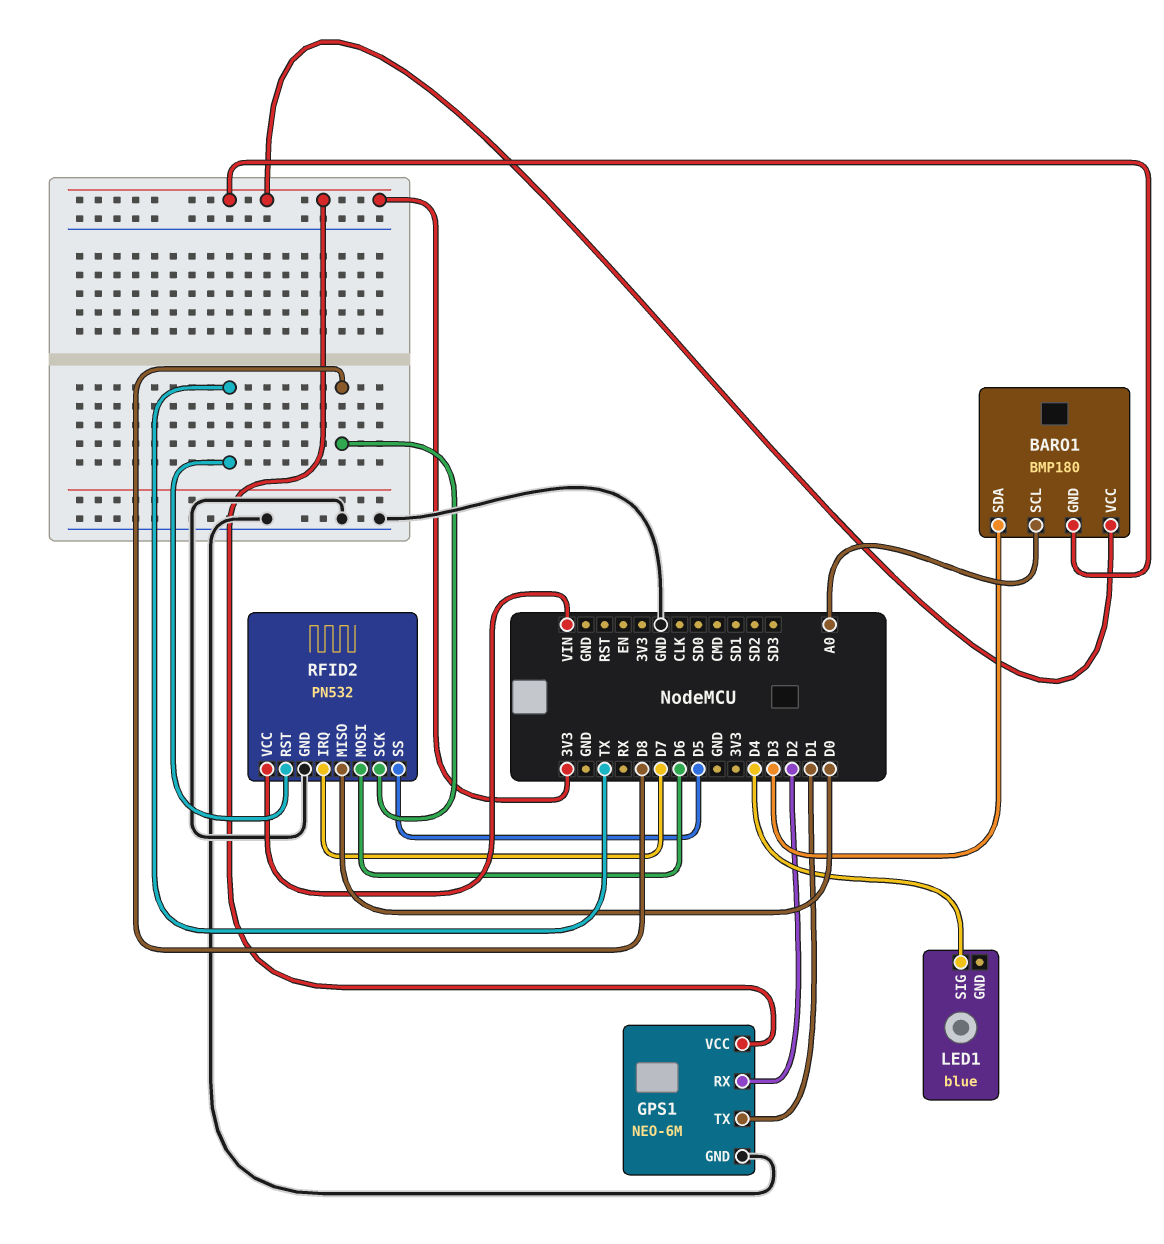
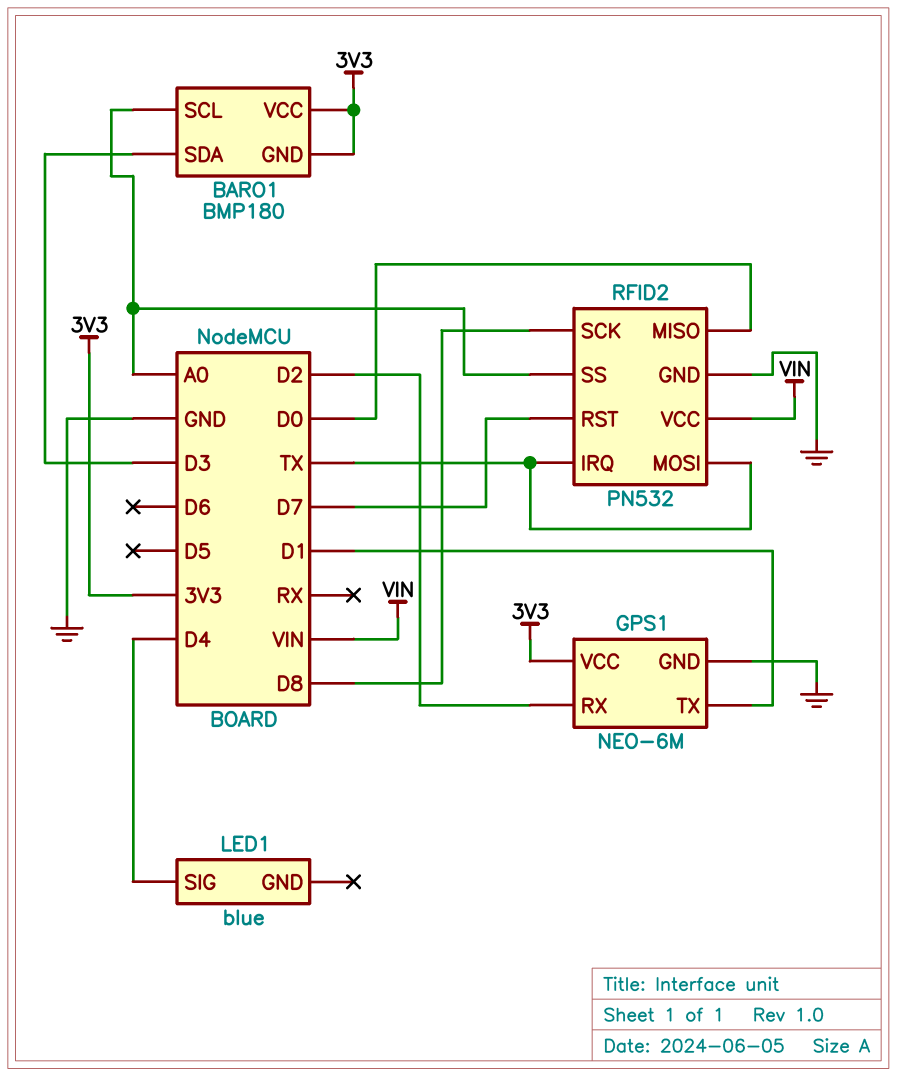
RFID2 pin IRQ: D7 -> TX
RFID2 pin MOSI: D6 -> TX
RFID2 pin RST: TX -> D7
RFID2 pin SS: D5 -> A0

